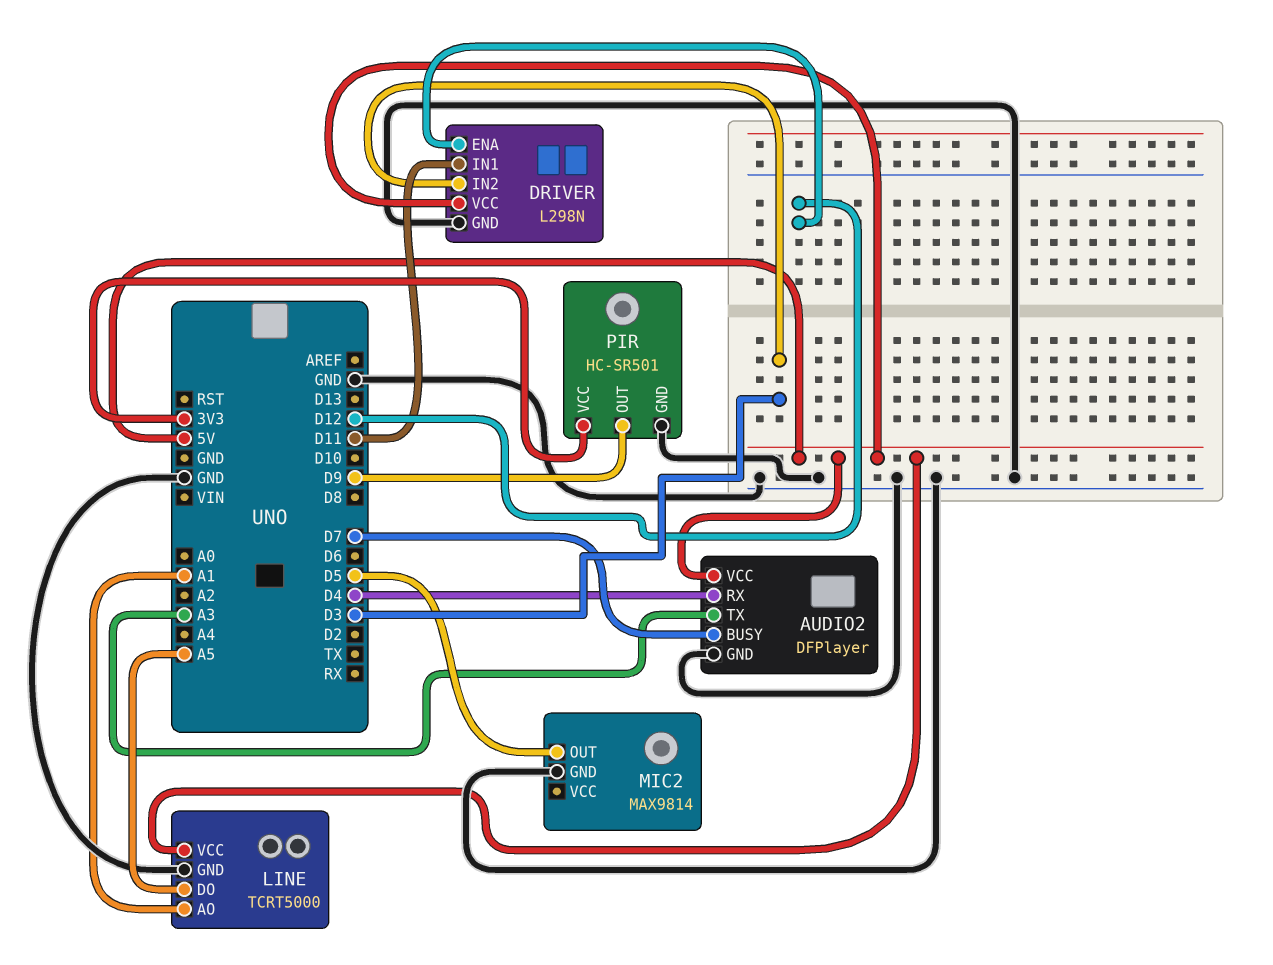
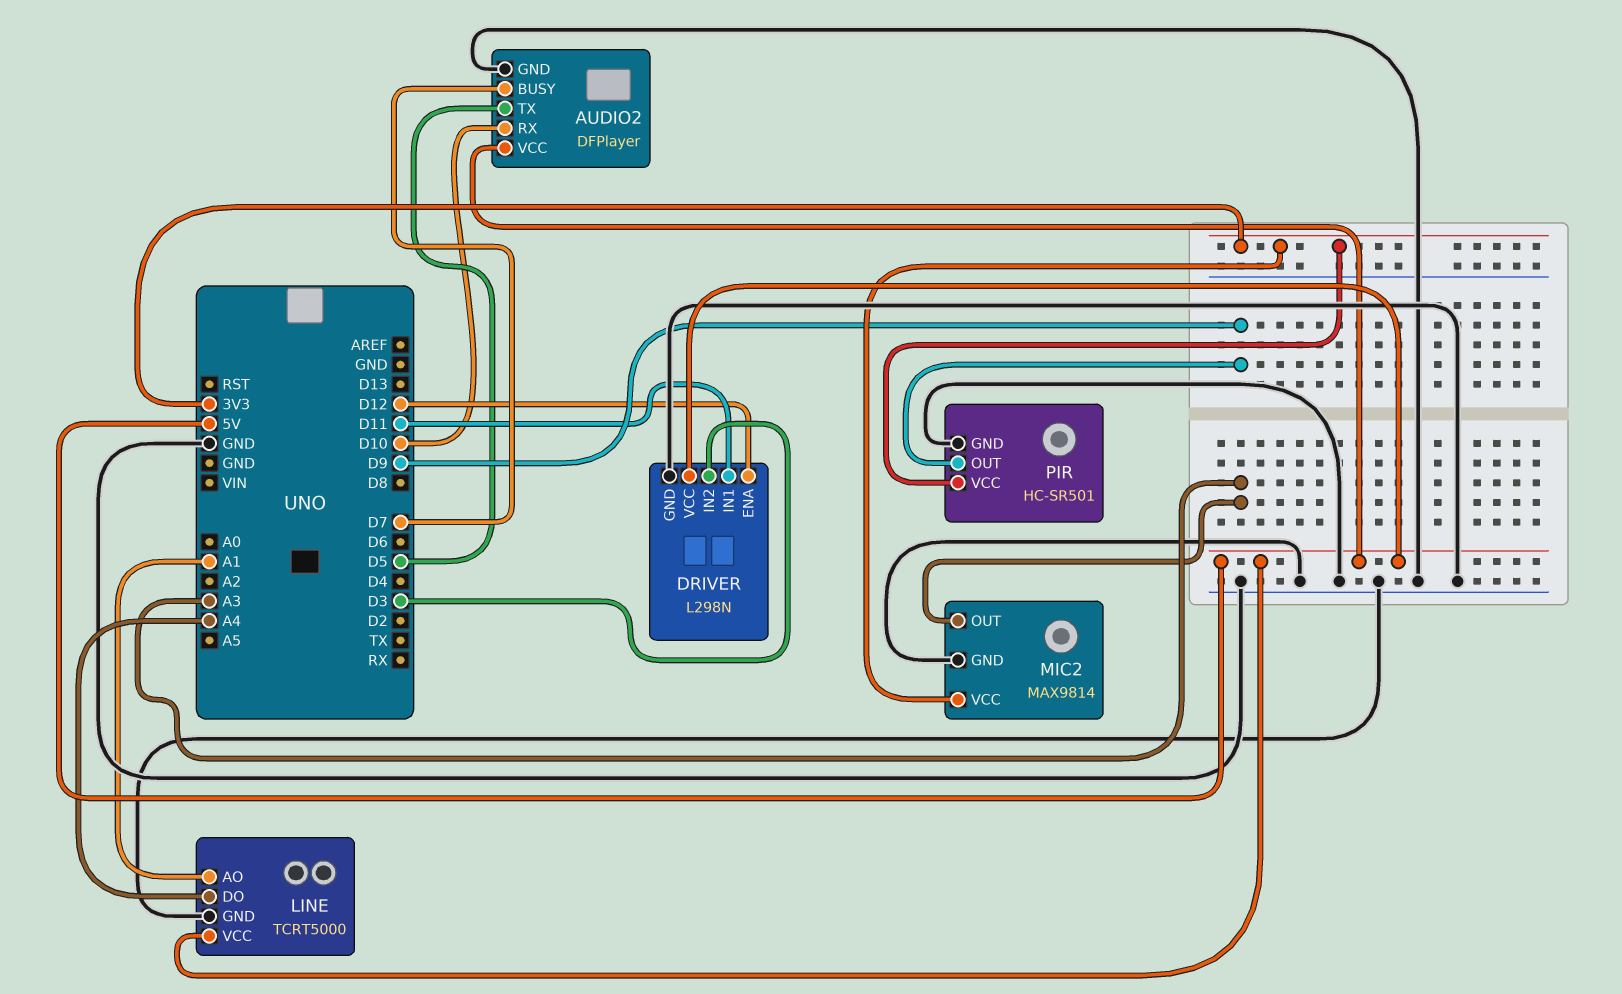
AUDIO2 pin RX: D4 -> D10
AUDIO2 pin TX: A3 -> D5
LINE pin DO: A5 -> A4
MIC2 pin OUT: D5 -> A3
MIC2 pin VCC: none -> 3V3

